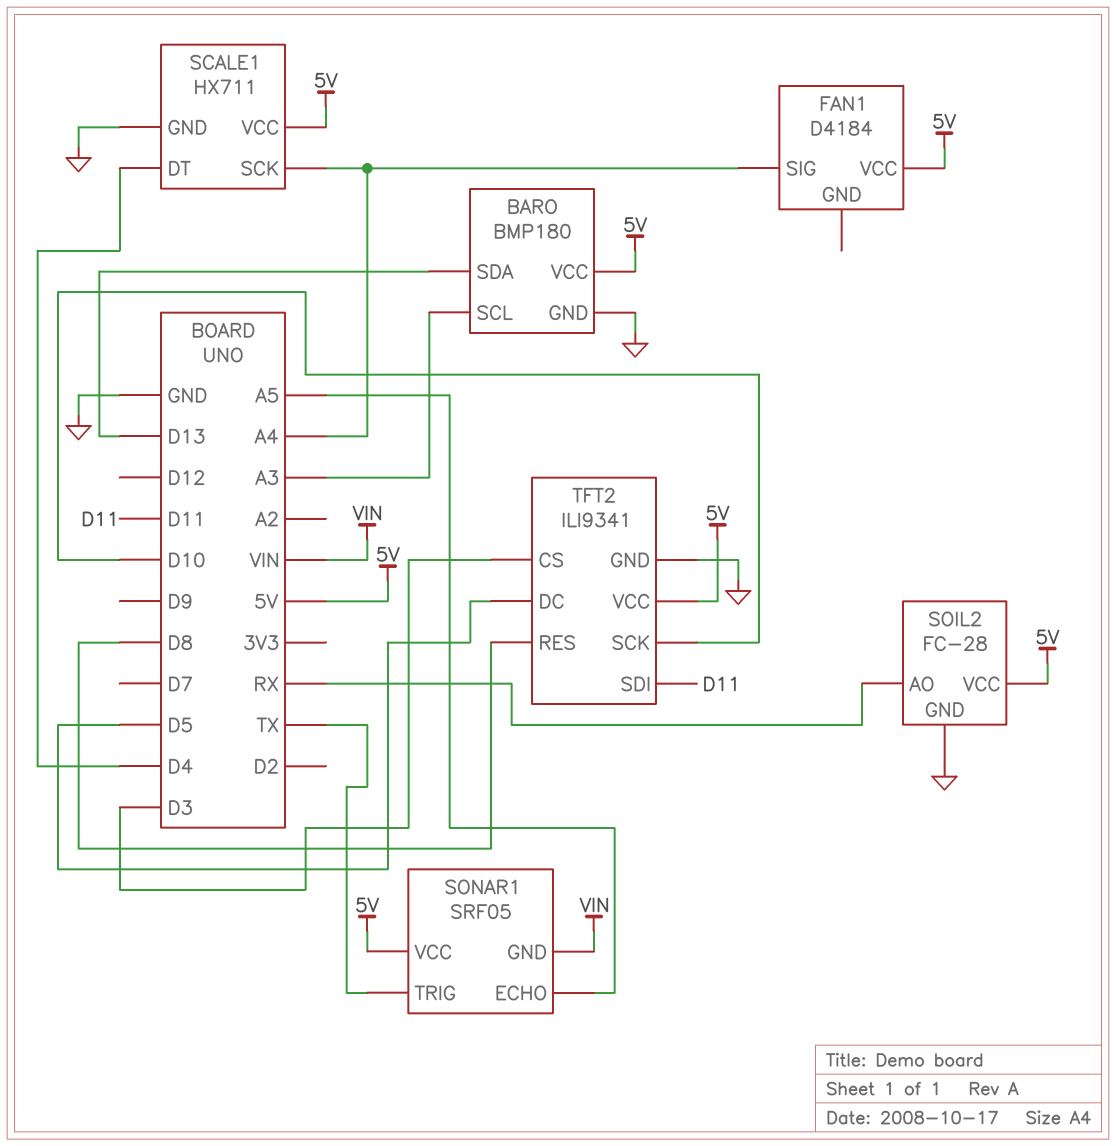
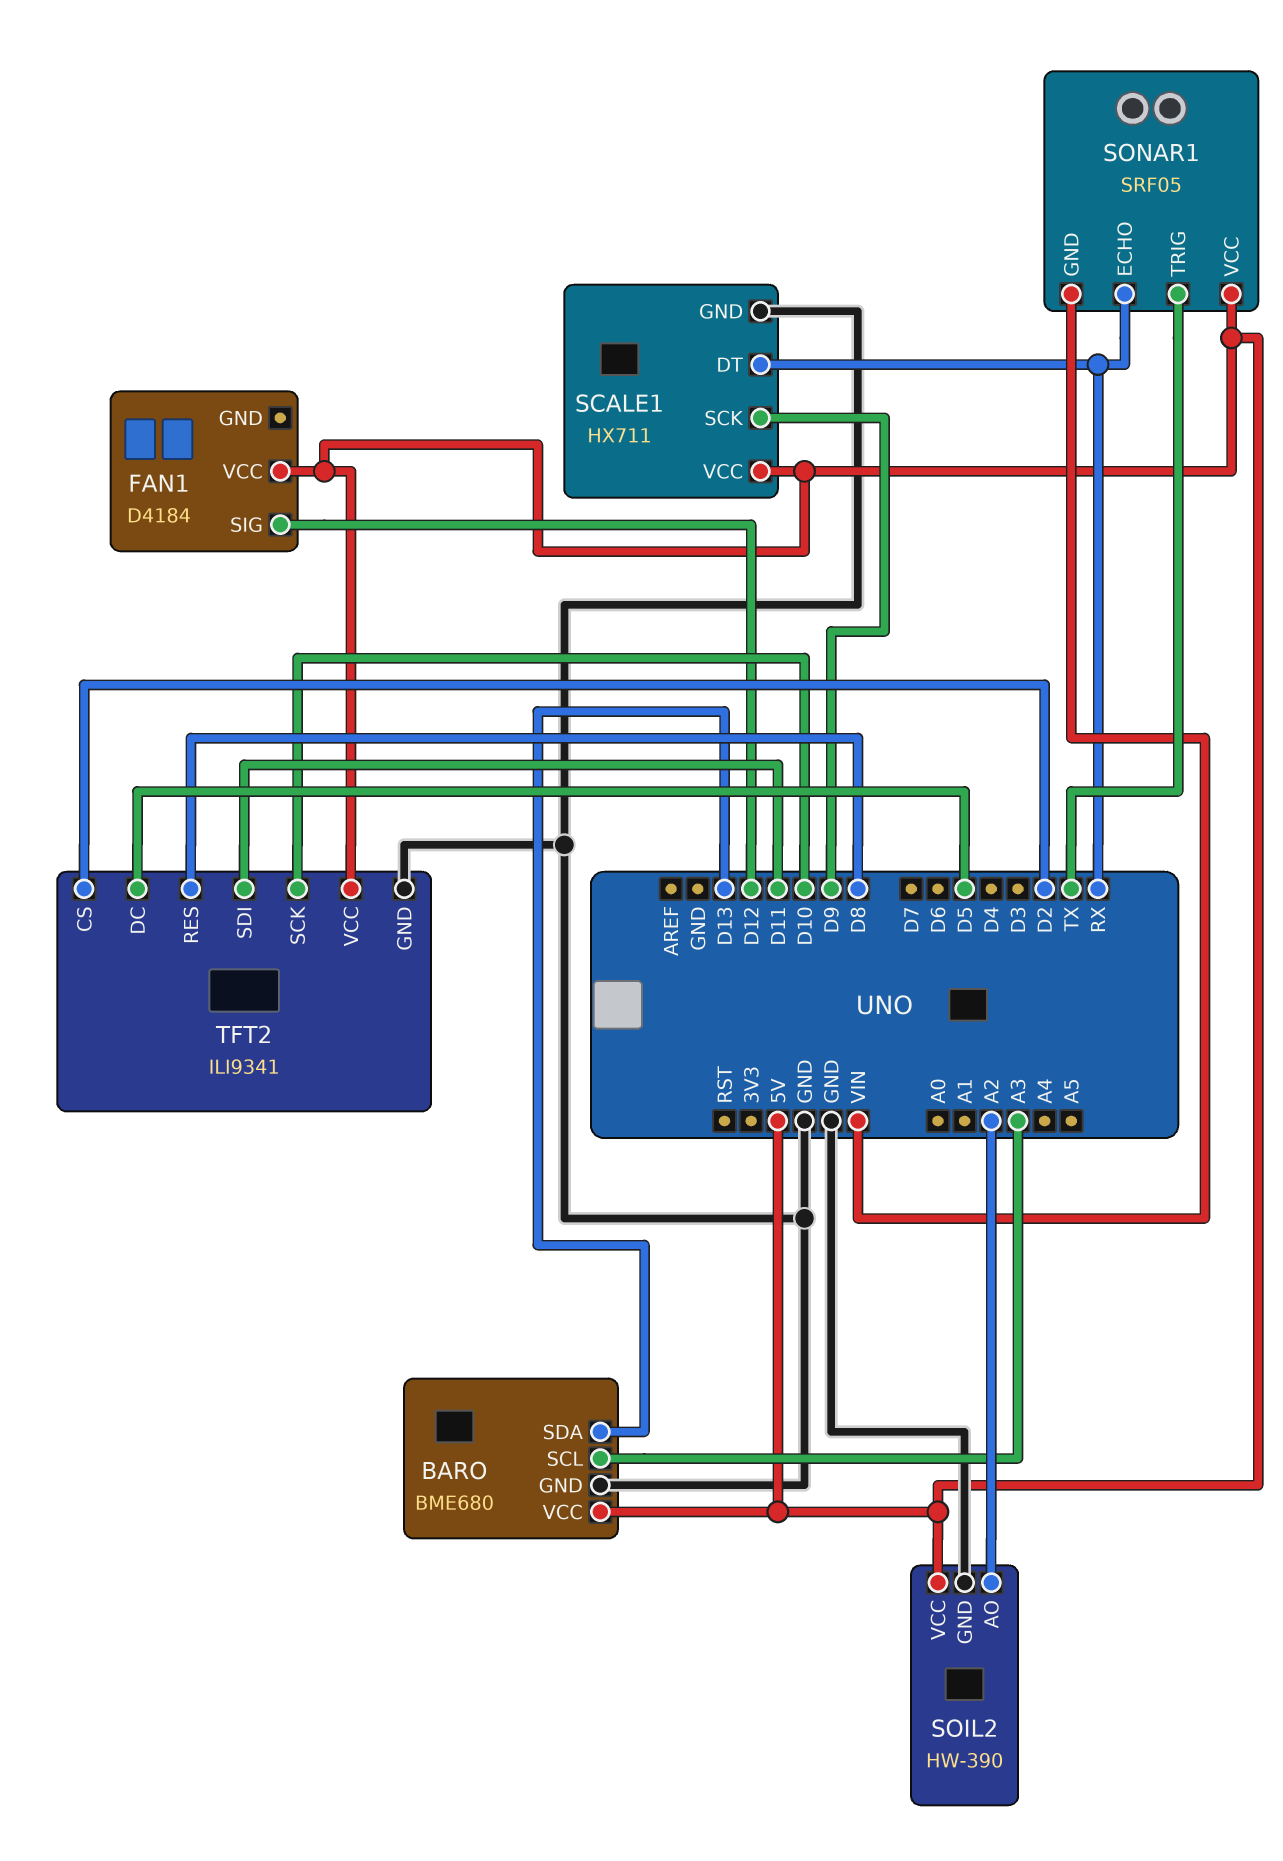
BARO: BMP180 -> BME680
FAN1 pin SIG: A4 -> D12
SCALE1 pin DT: D4 -> RX
SCALE1 pin SCK: A4 -> D9
SOIL2: FC-28 -> HW-390
SOIL2 pin AO: RX -> A2
SONAR1 pin ECHO: A5 -> RX
TFT2 pin CS: D3 -> D2

